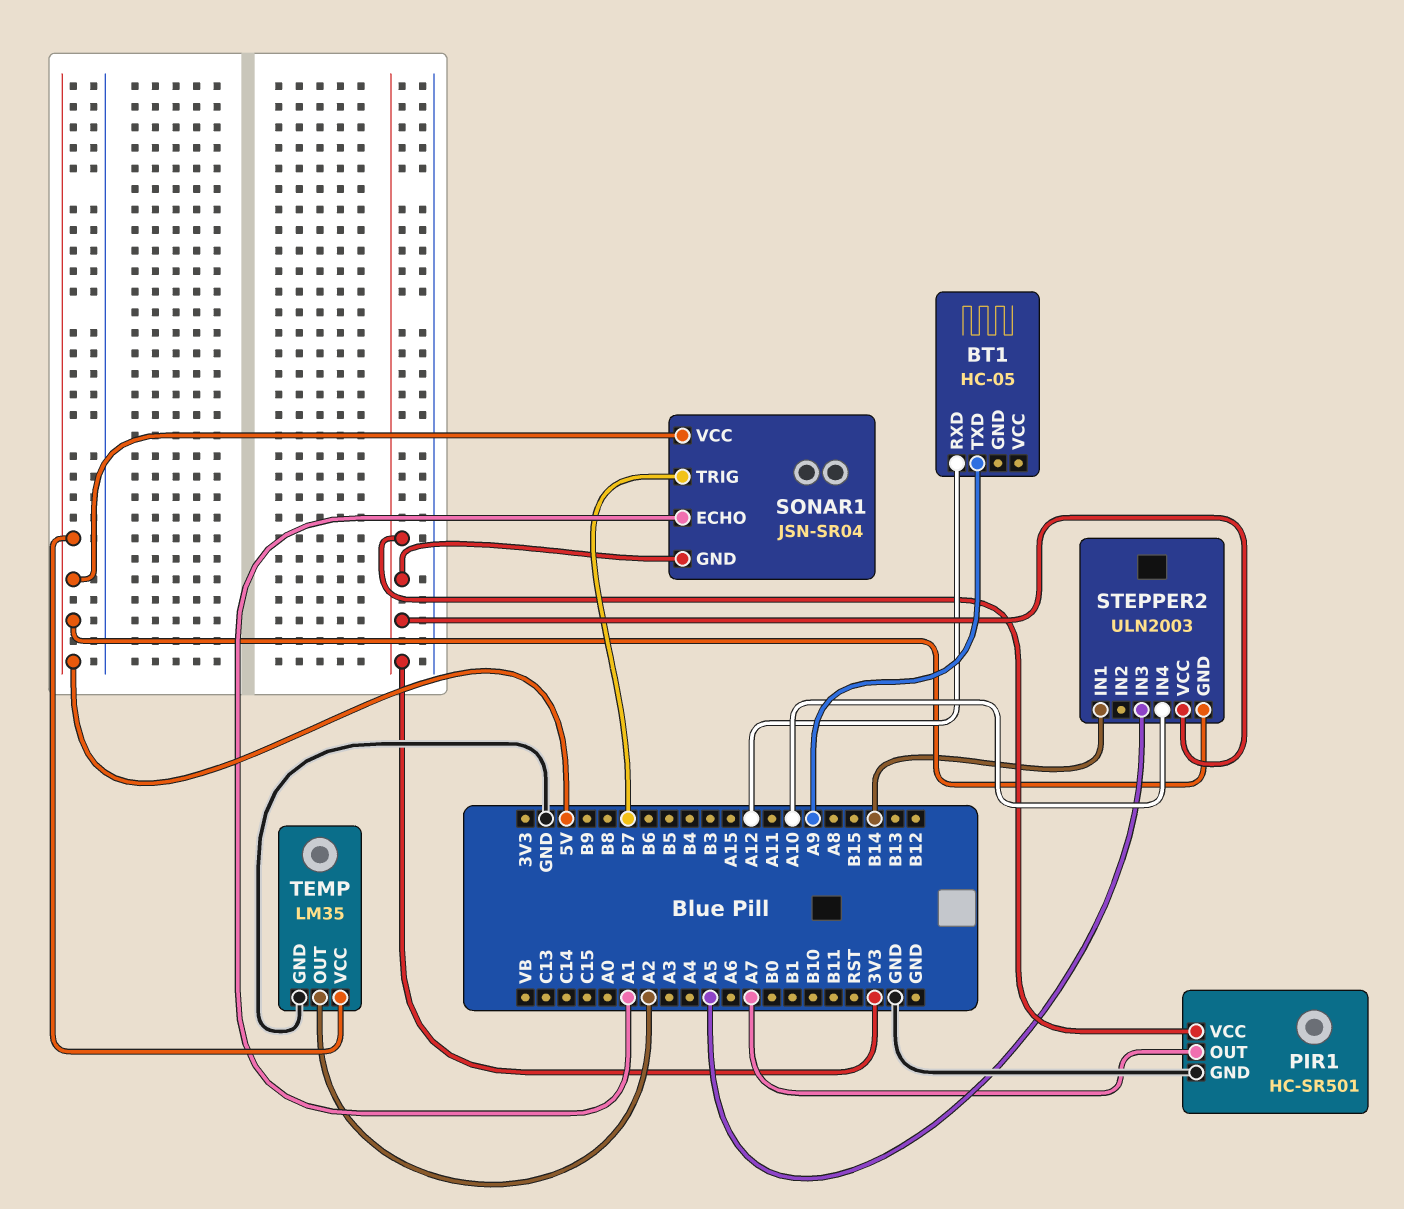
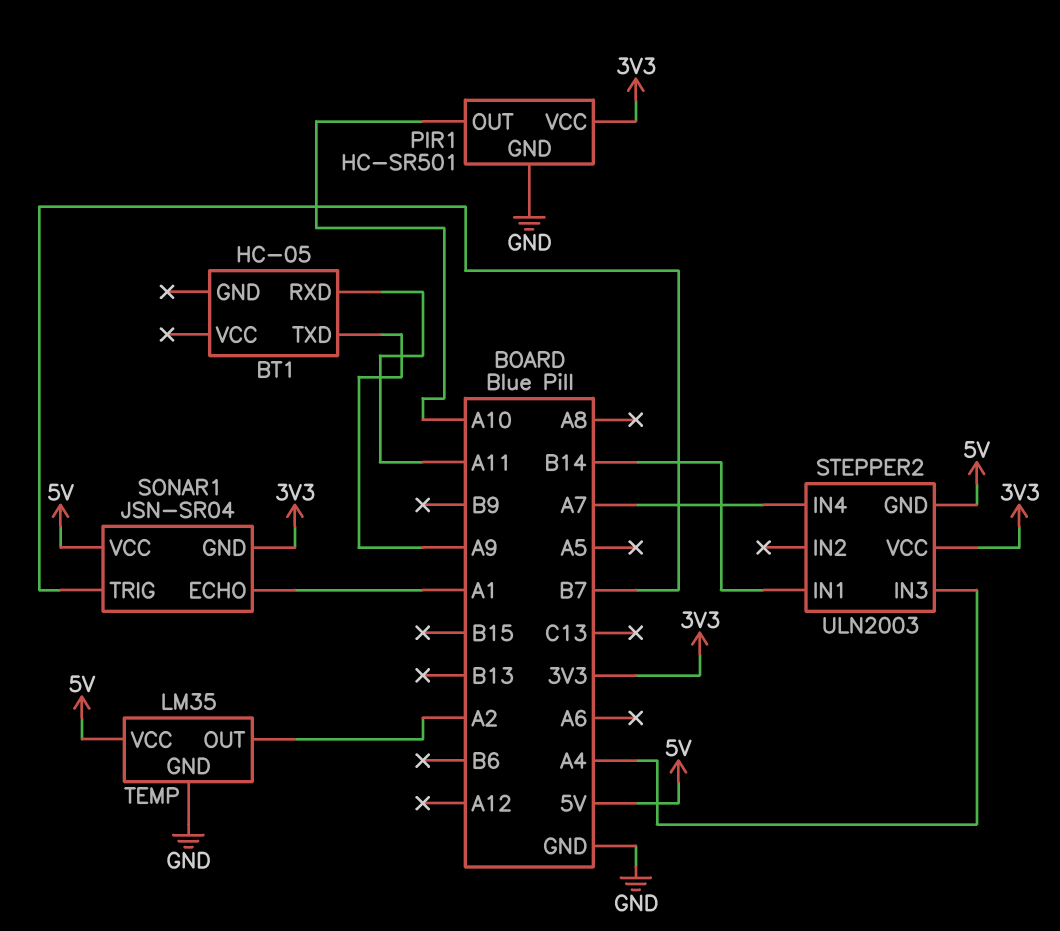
BT1 pin RXD: A12 -> A11
PIR1 pin OUT: A7 -> A10
STEPPER2 pin IN3: A5 -> A4
STEPPER2 pin IN4: A10 -> A7

